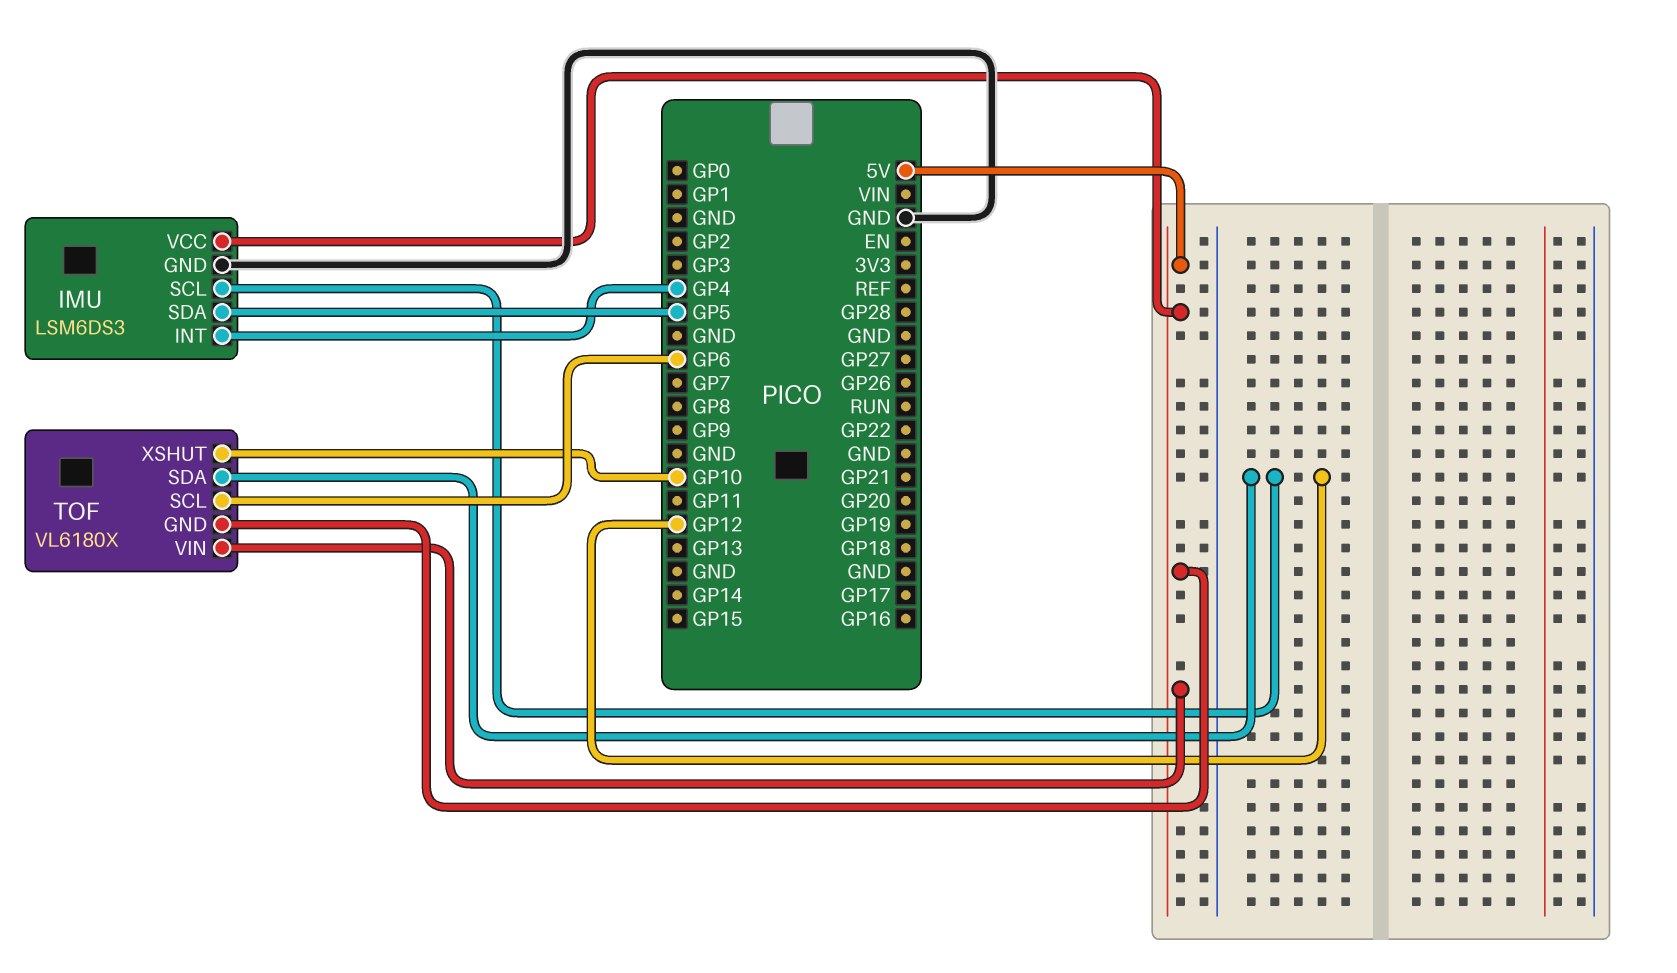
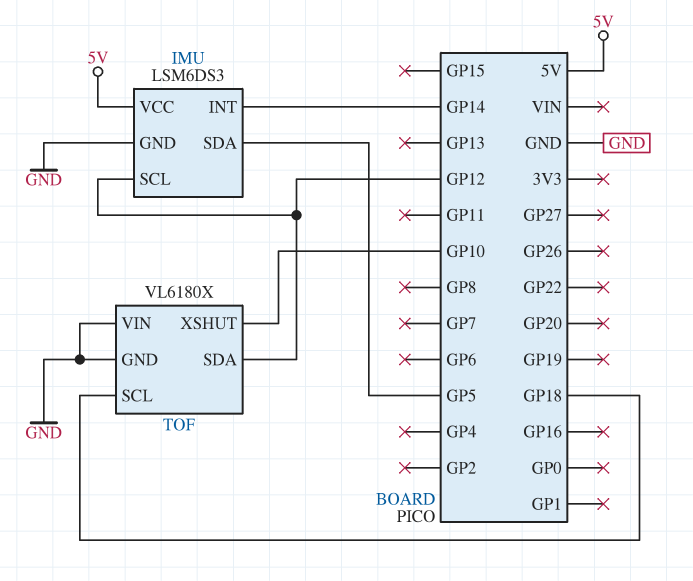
IMU pin INT: GP4 -> GP14
TOF pin GND: 5V -> GND
TOF pin SCL: GP6 -> GP18
TOF pin VIN: 5V -> GND

